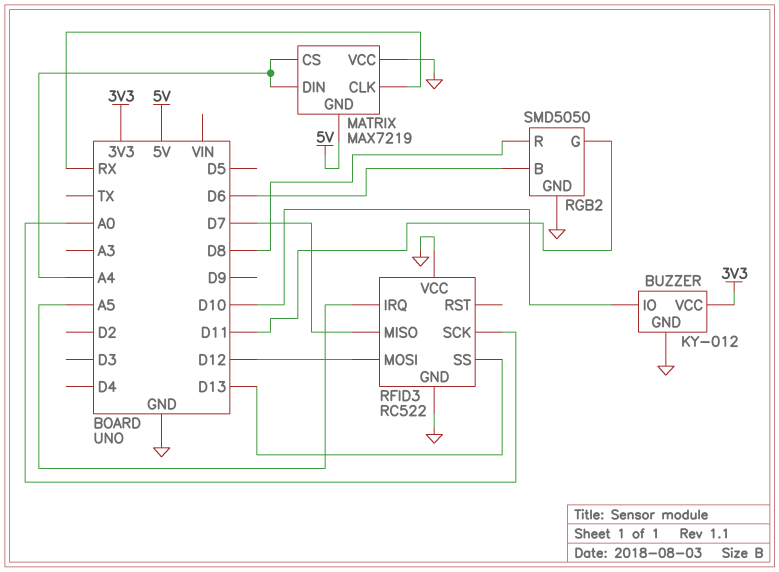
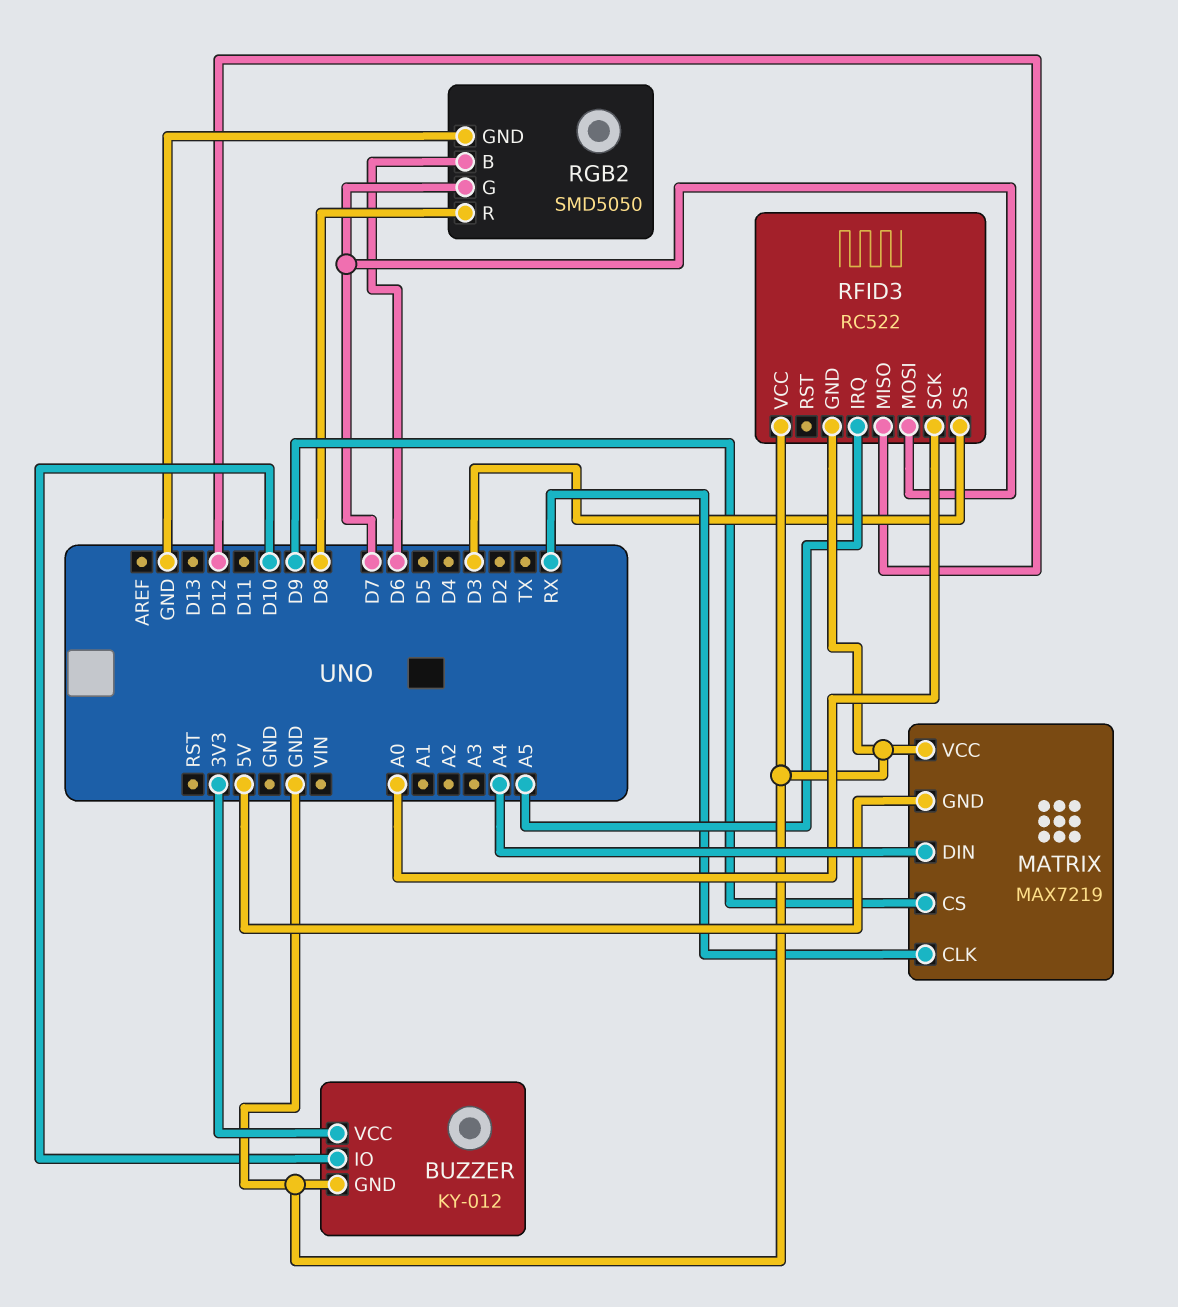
MATRIX pin CS: A4 -> D9
RFID3 pin MISO: D7 -> D12
RFID3 pin MOSI: D12 -> D7
RFID3 pin SS: D13 -> D3
RGB2 pin G: D11 -> D7

